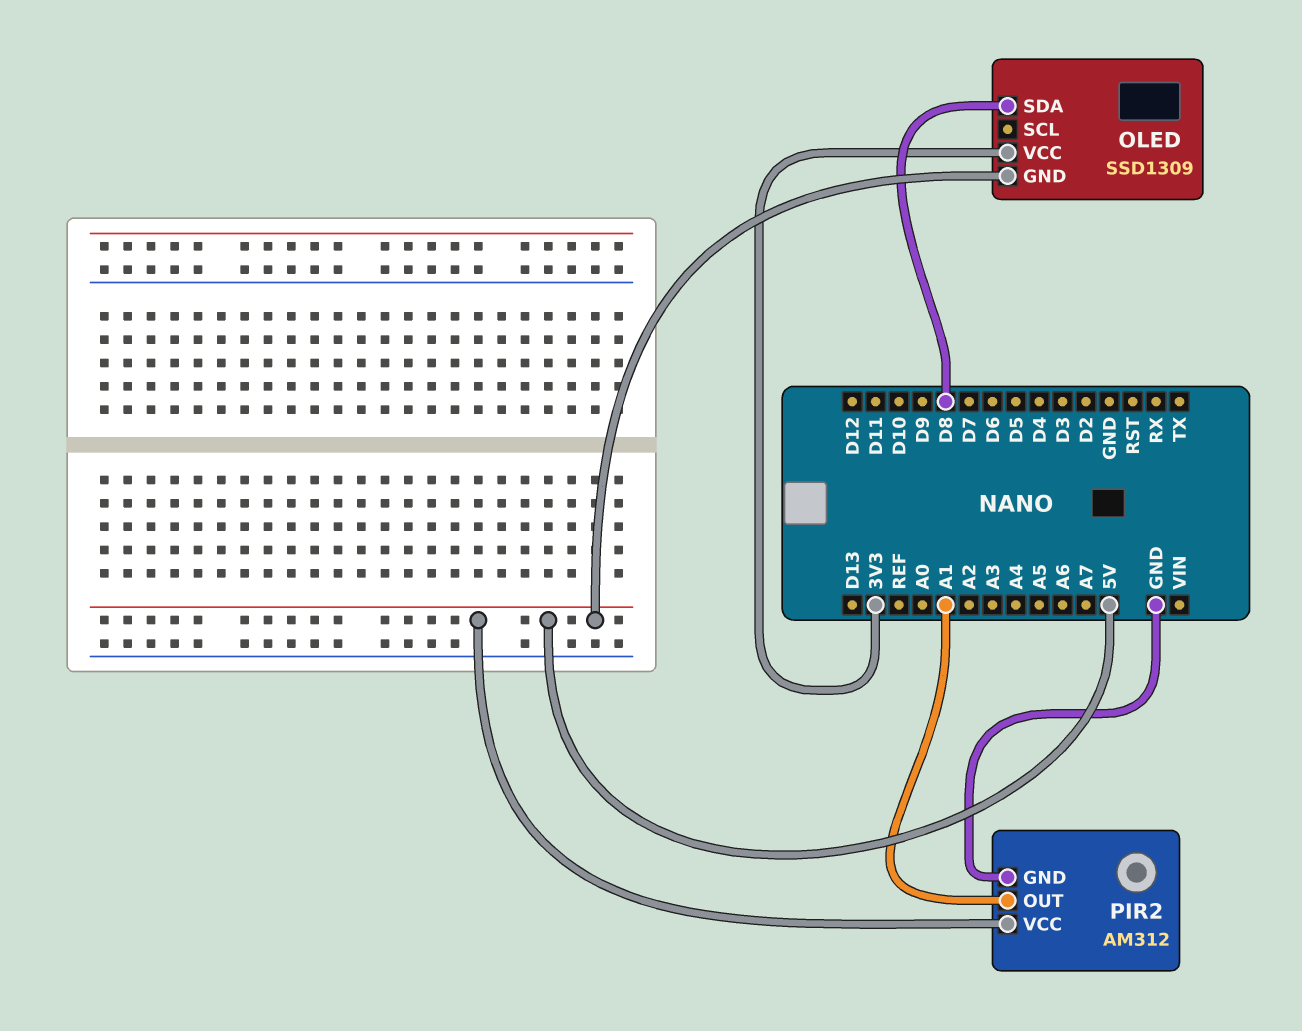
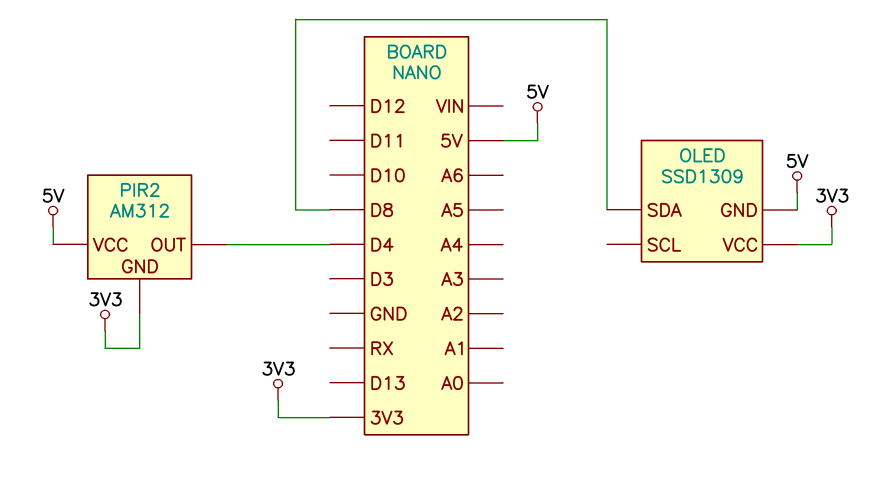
PIR2 pin GND: GND -> 3V3
PIR2 pin OUT: A1 -> D4

